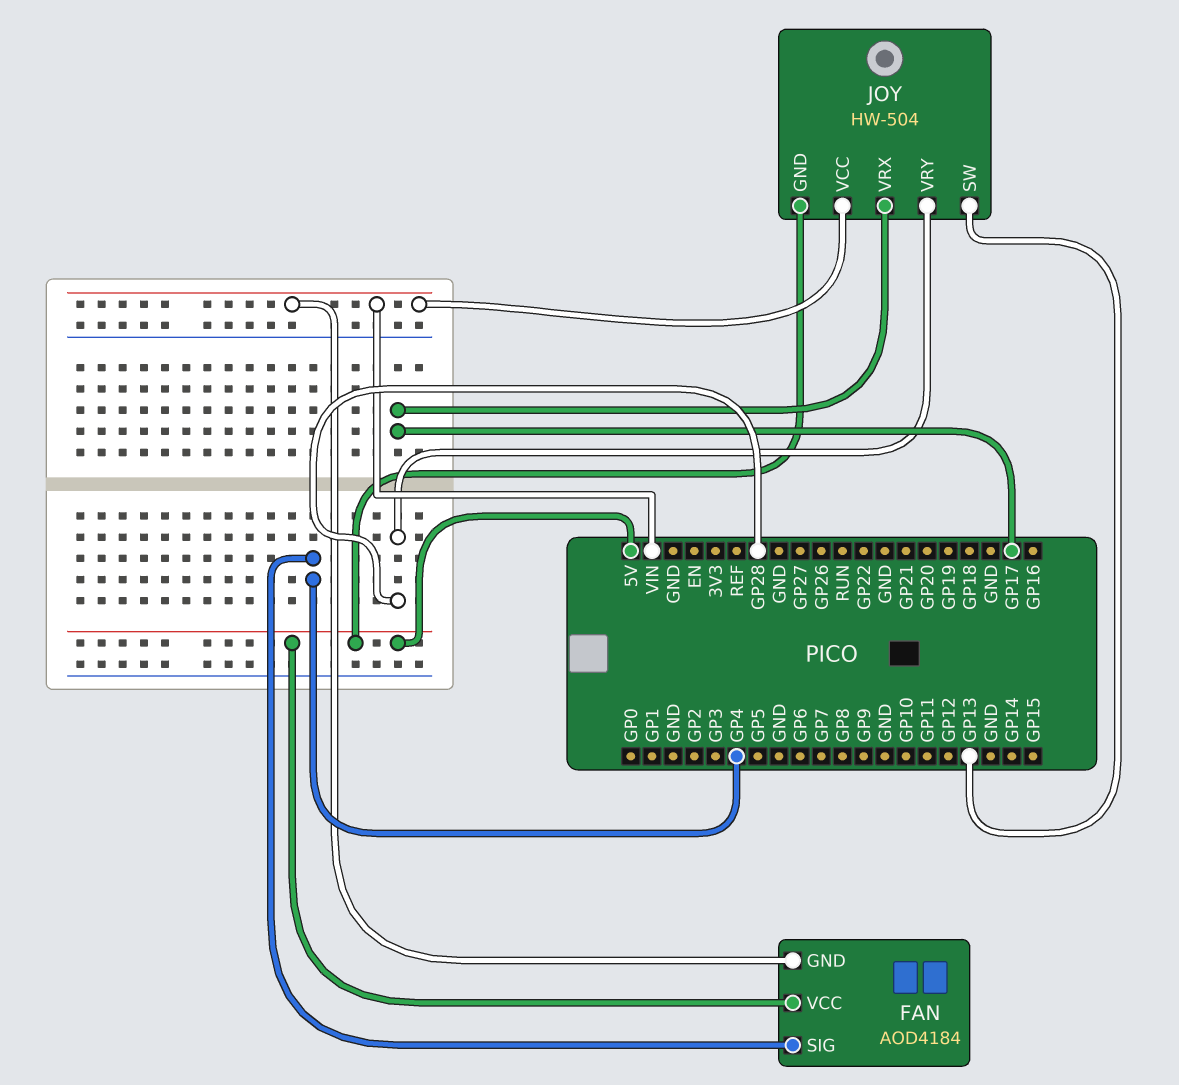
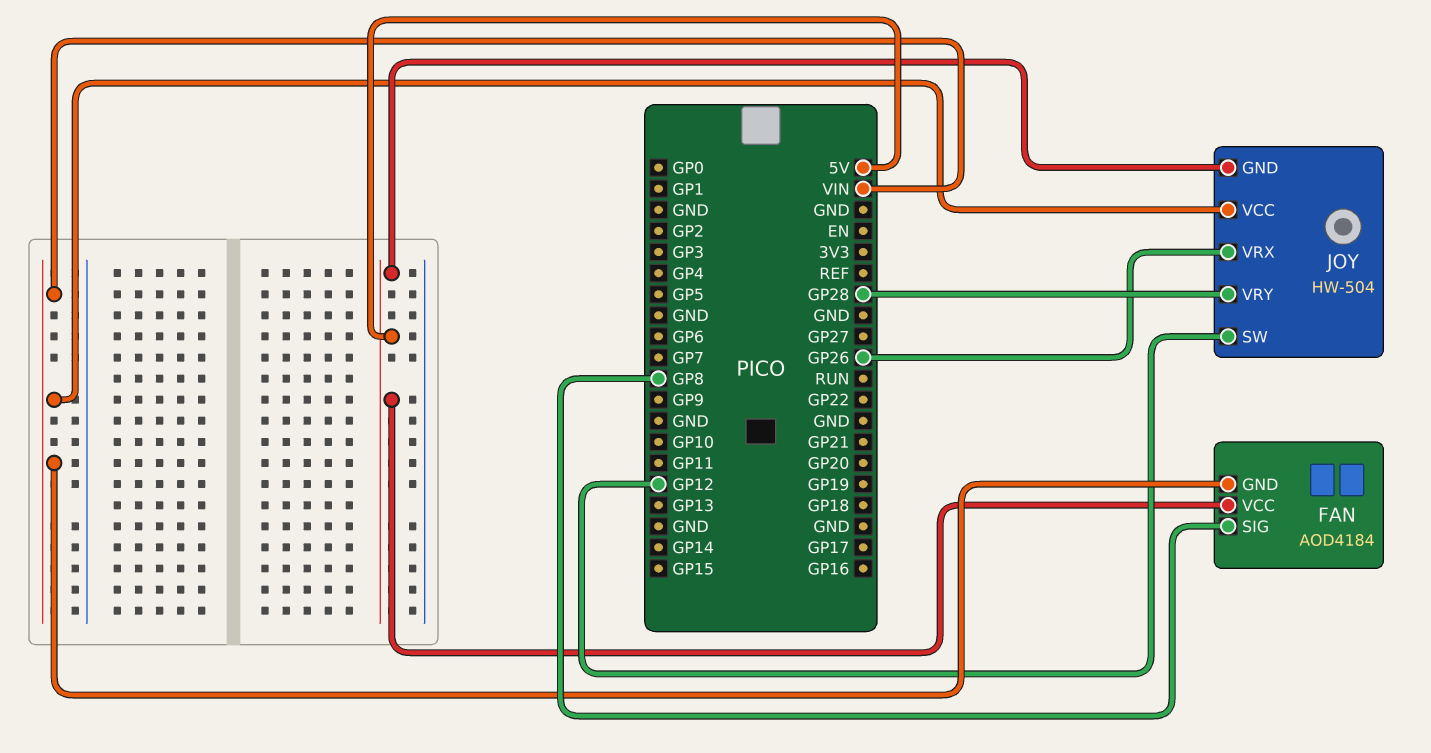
FAN pin SIG: GP4 -> GP8
JOY pin SW: GP13 -> GP12
JOY pin VRX: GP17 -> GP26

